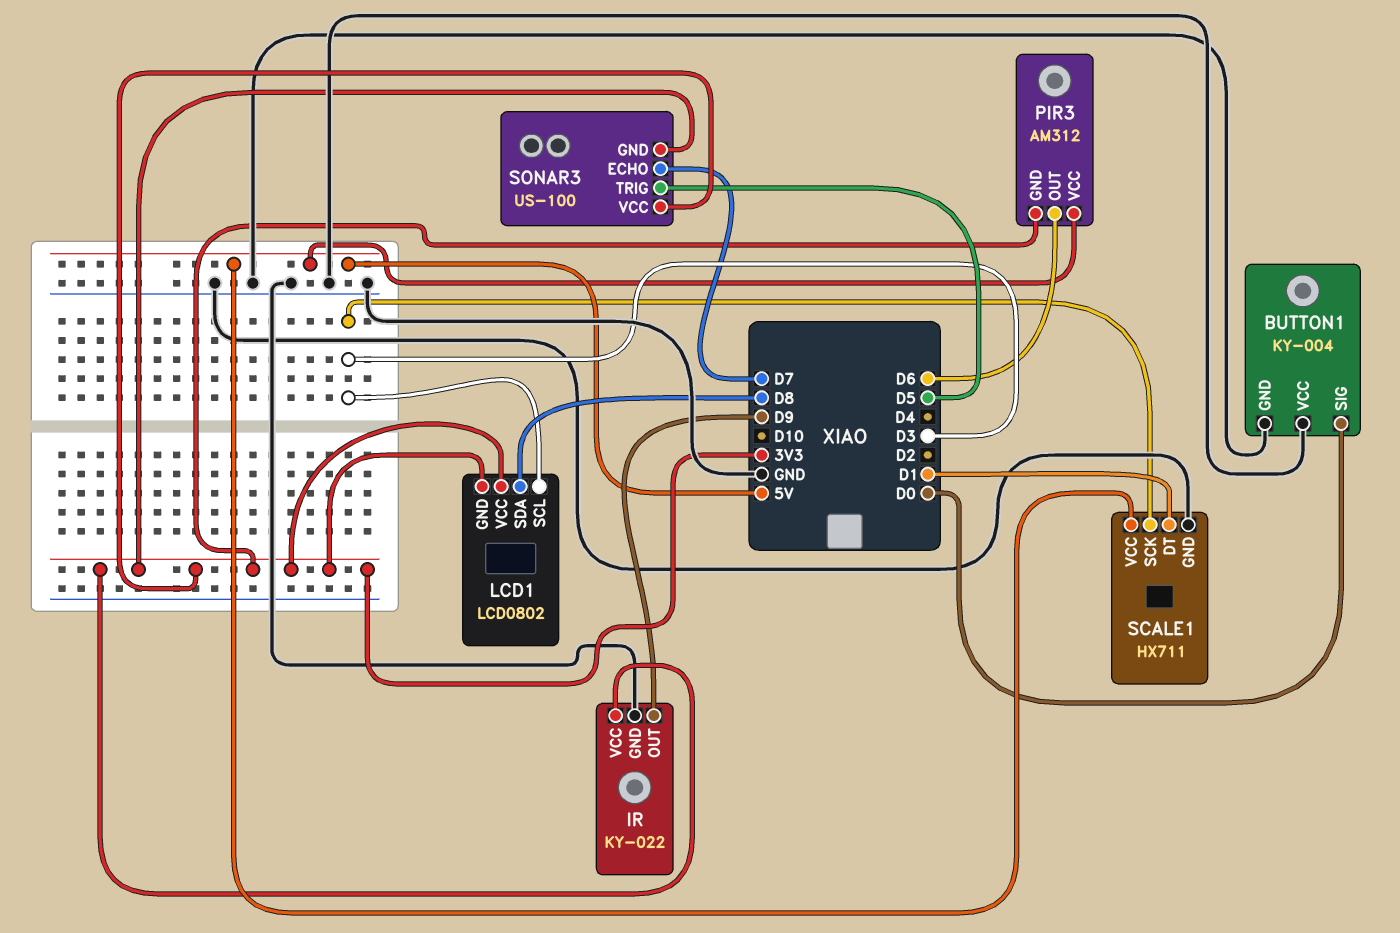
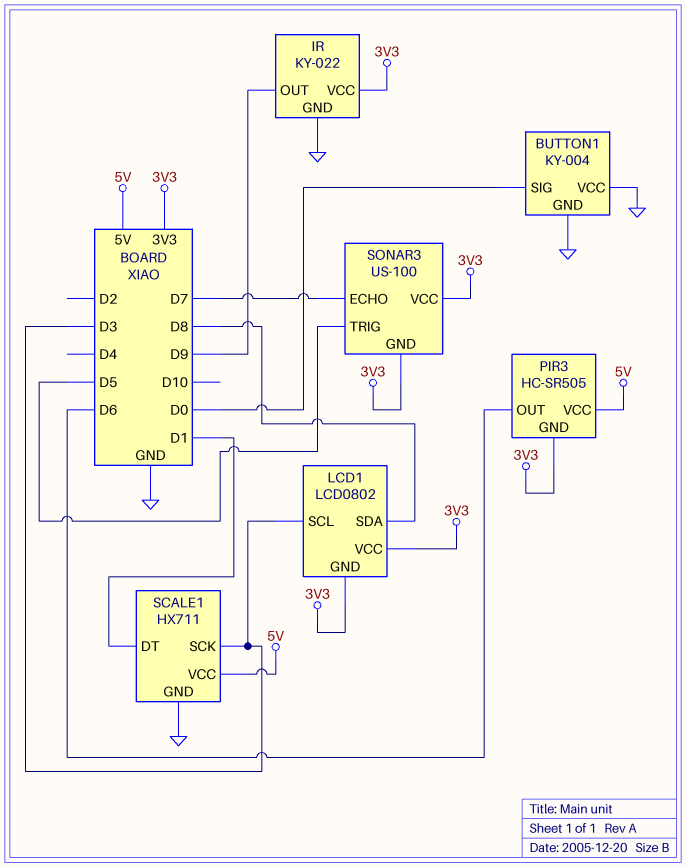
PIR3: AM312 -> HC-SR505

